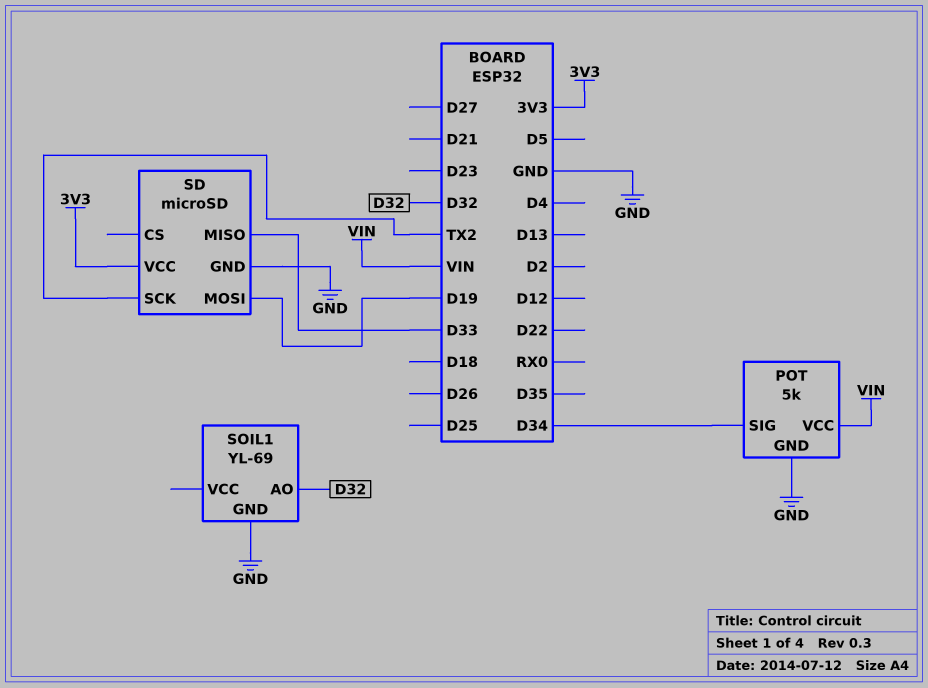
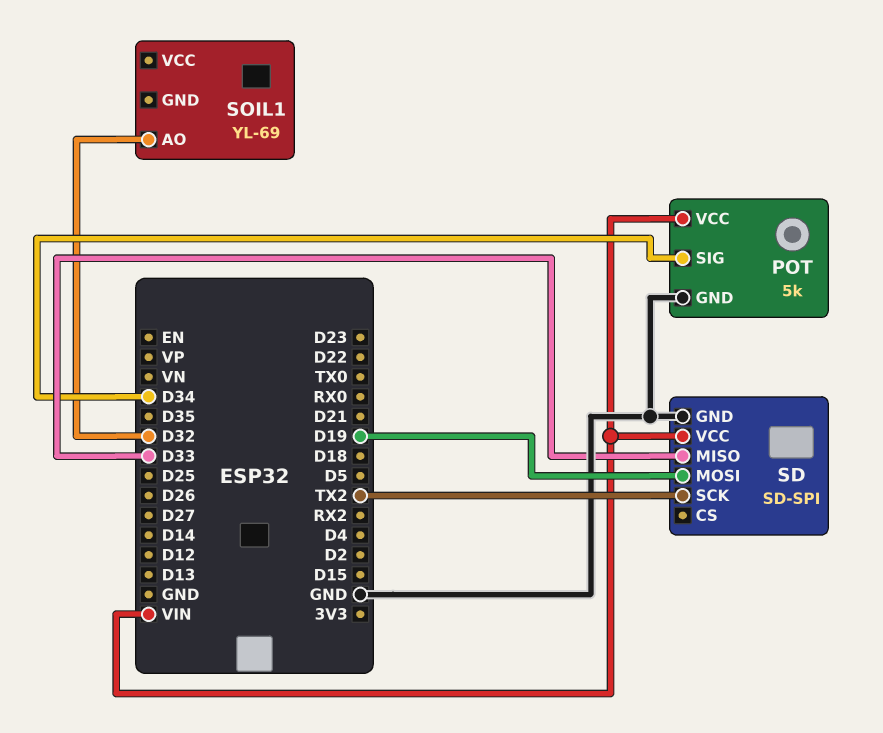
SD: microSD -> SD-SPI
SD pin VCC: 3V3 -> VIN
SOIL1 pin GND: GND -> none

